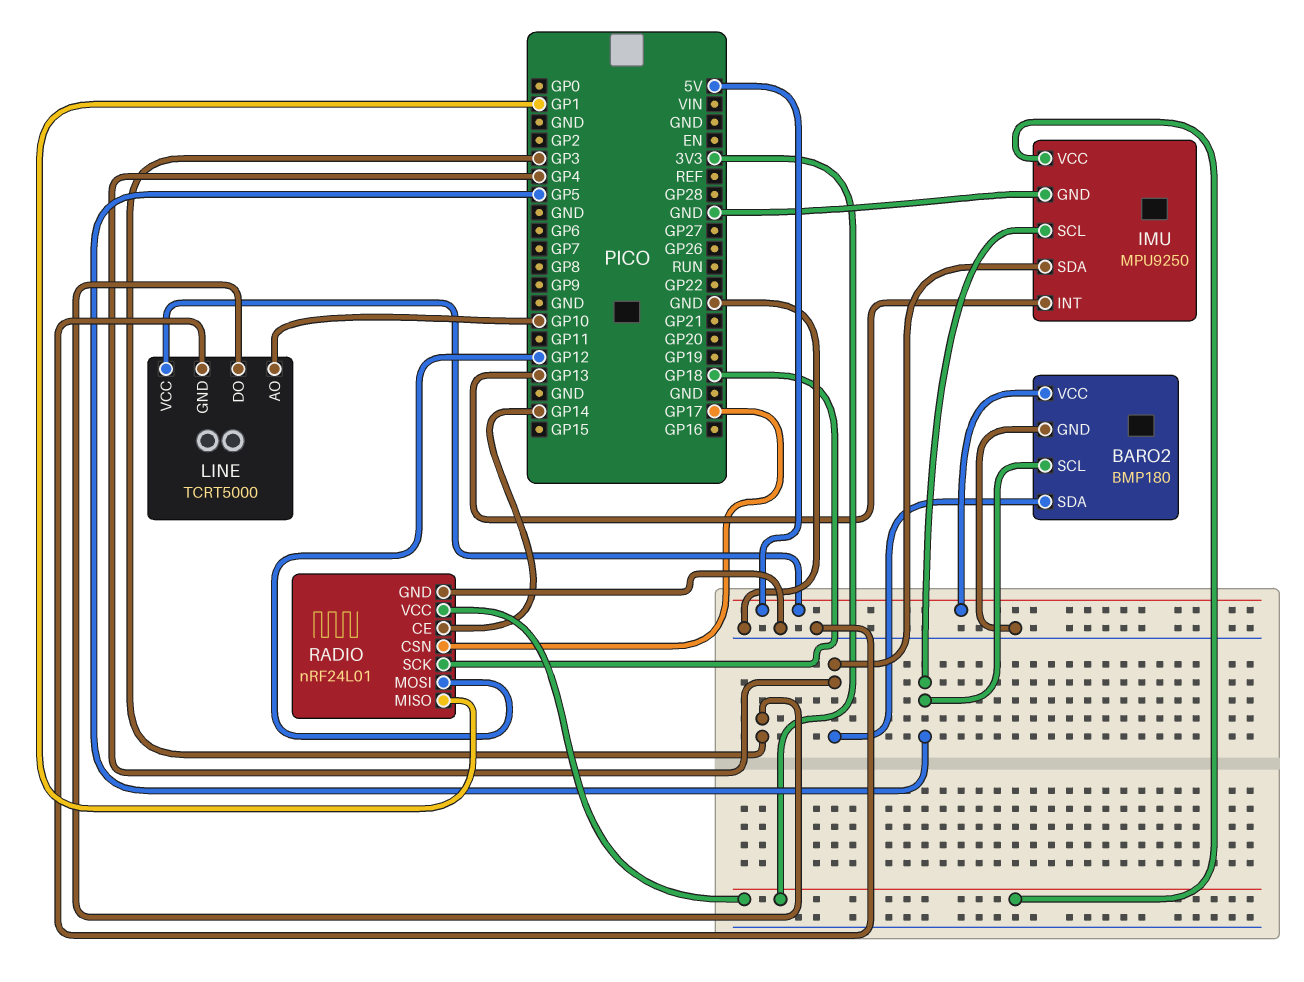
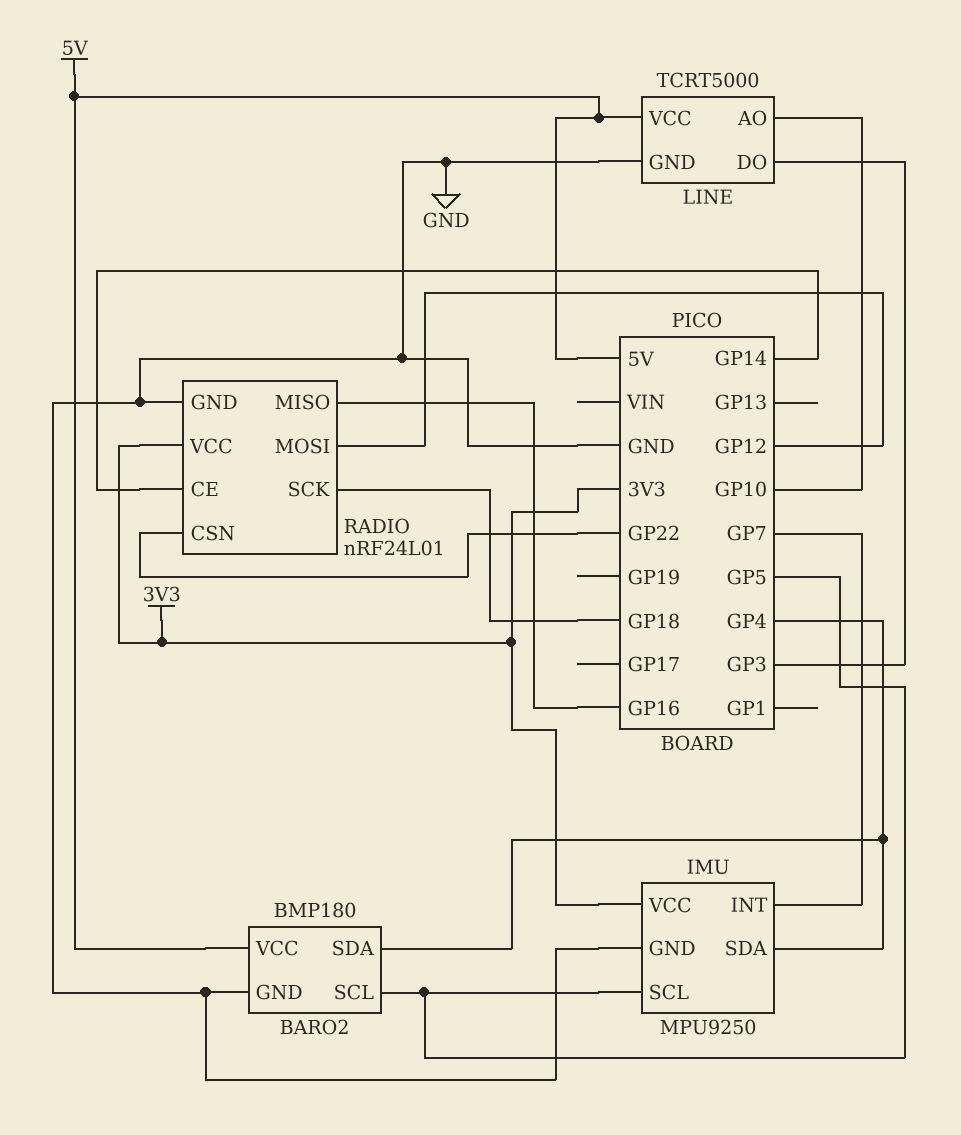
IMU pin INT: GP13 -> GP7
RADIO pin CSN: GP17 -> GP22
RADIO pin MISO: GP1 -> GP16

